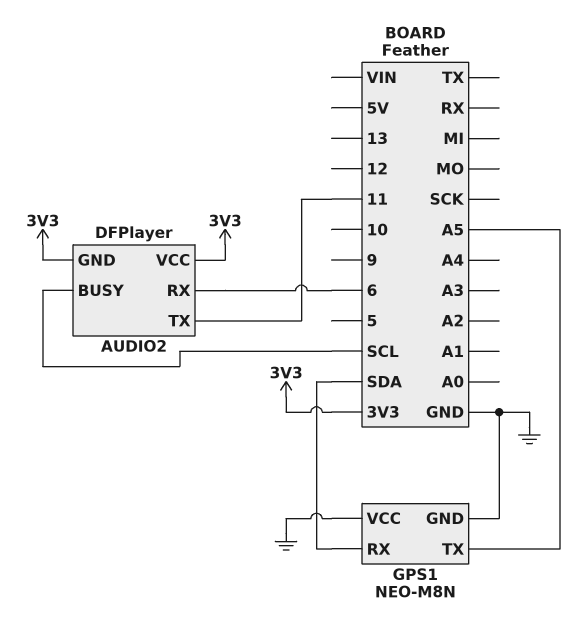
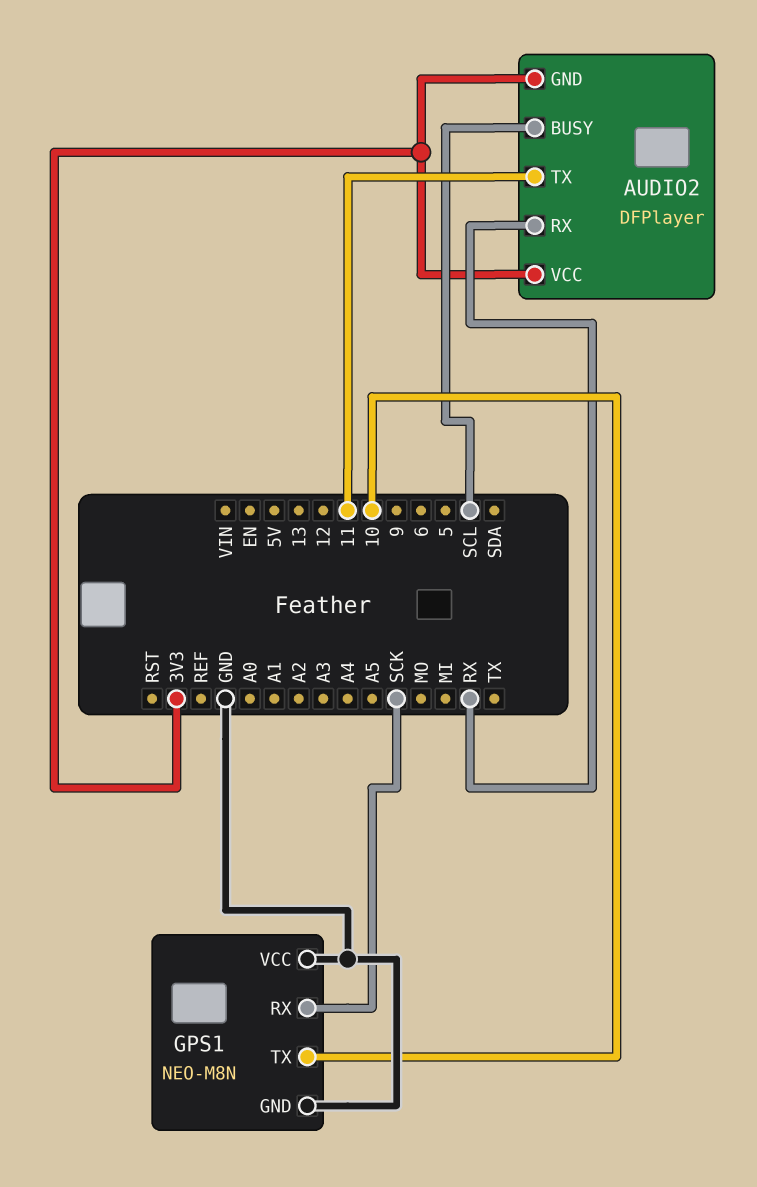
AUDIO2 pin RX: 6 -> RX
GPS1 pin RX: SDA -> SCK
GPS1 pin TX: A5 -> 10

